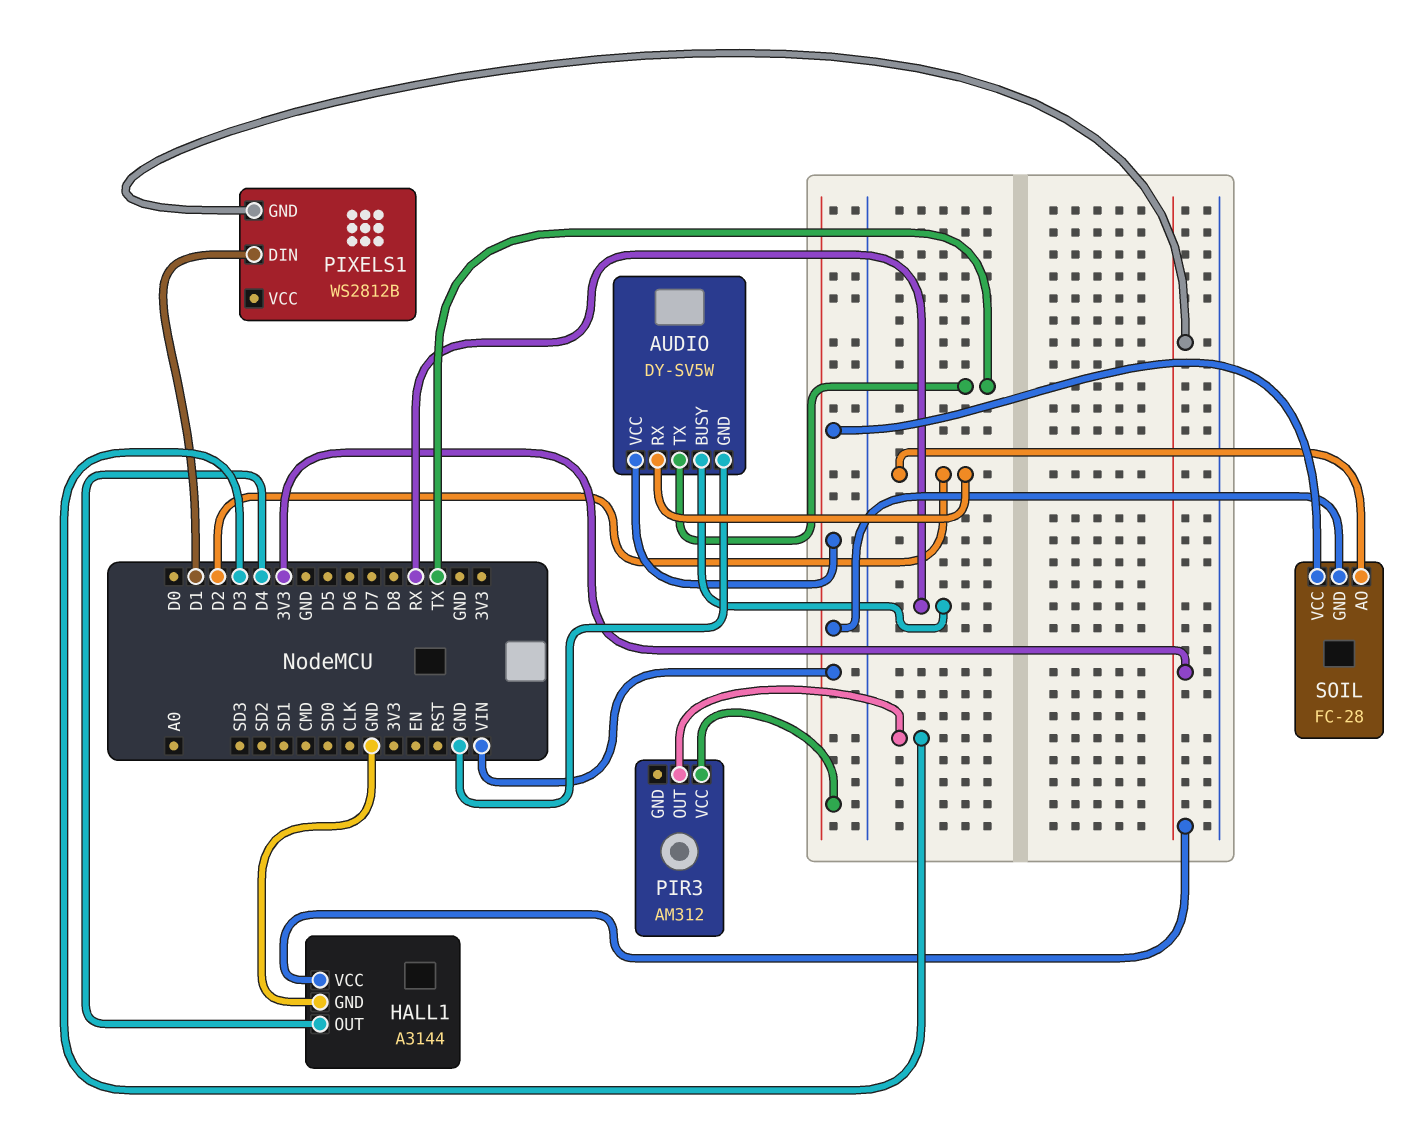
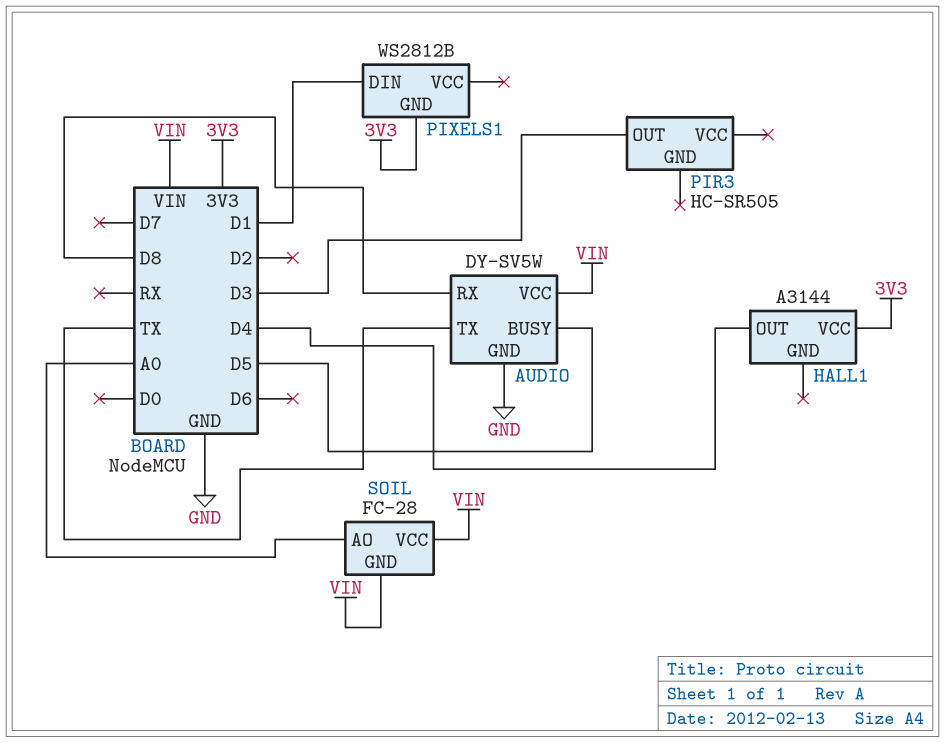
AUDIO pin BUSY: RX -> D5
AUDIO pin RX: D2 -> D8
HALL1 pin GND: GND -> none
PIR3: AM312 -> HC-SR505
PIR3 pin VCC: VIN -> none
SOIL pin AO: D2 -> A0

